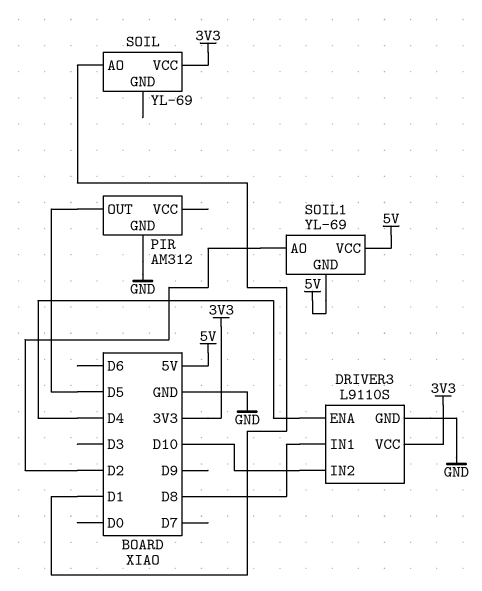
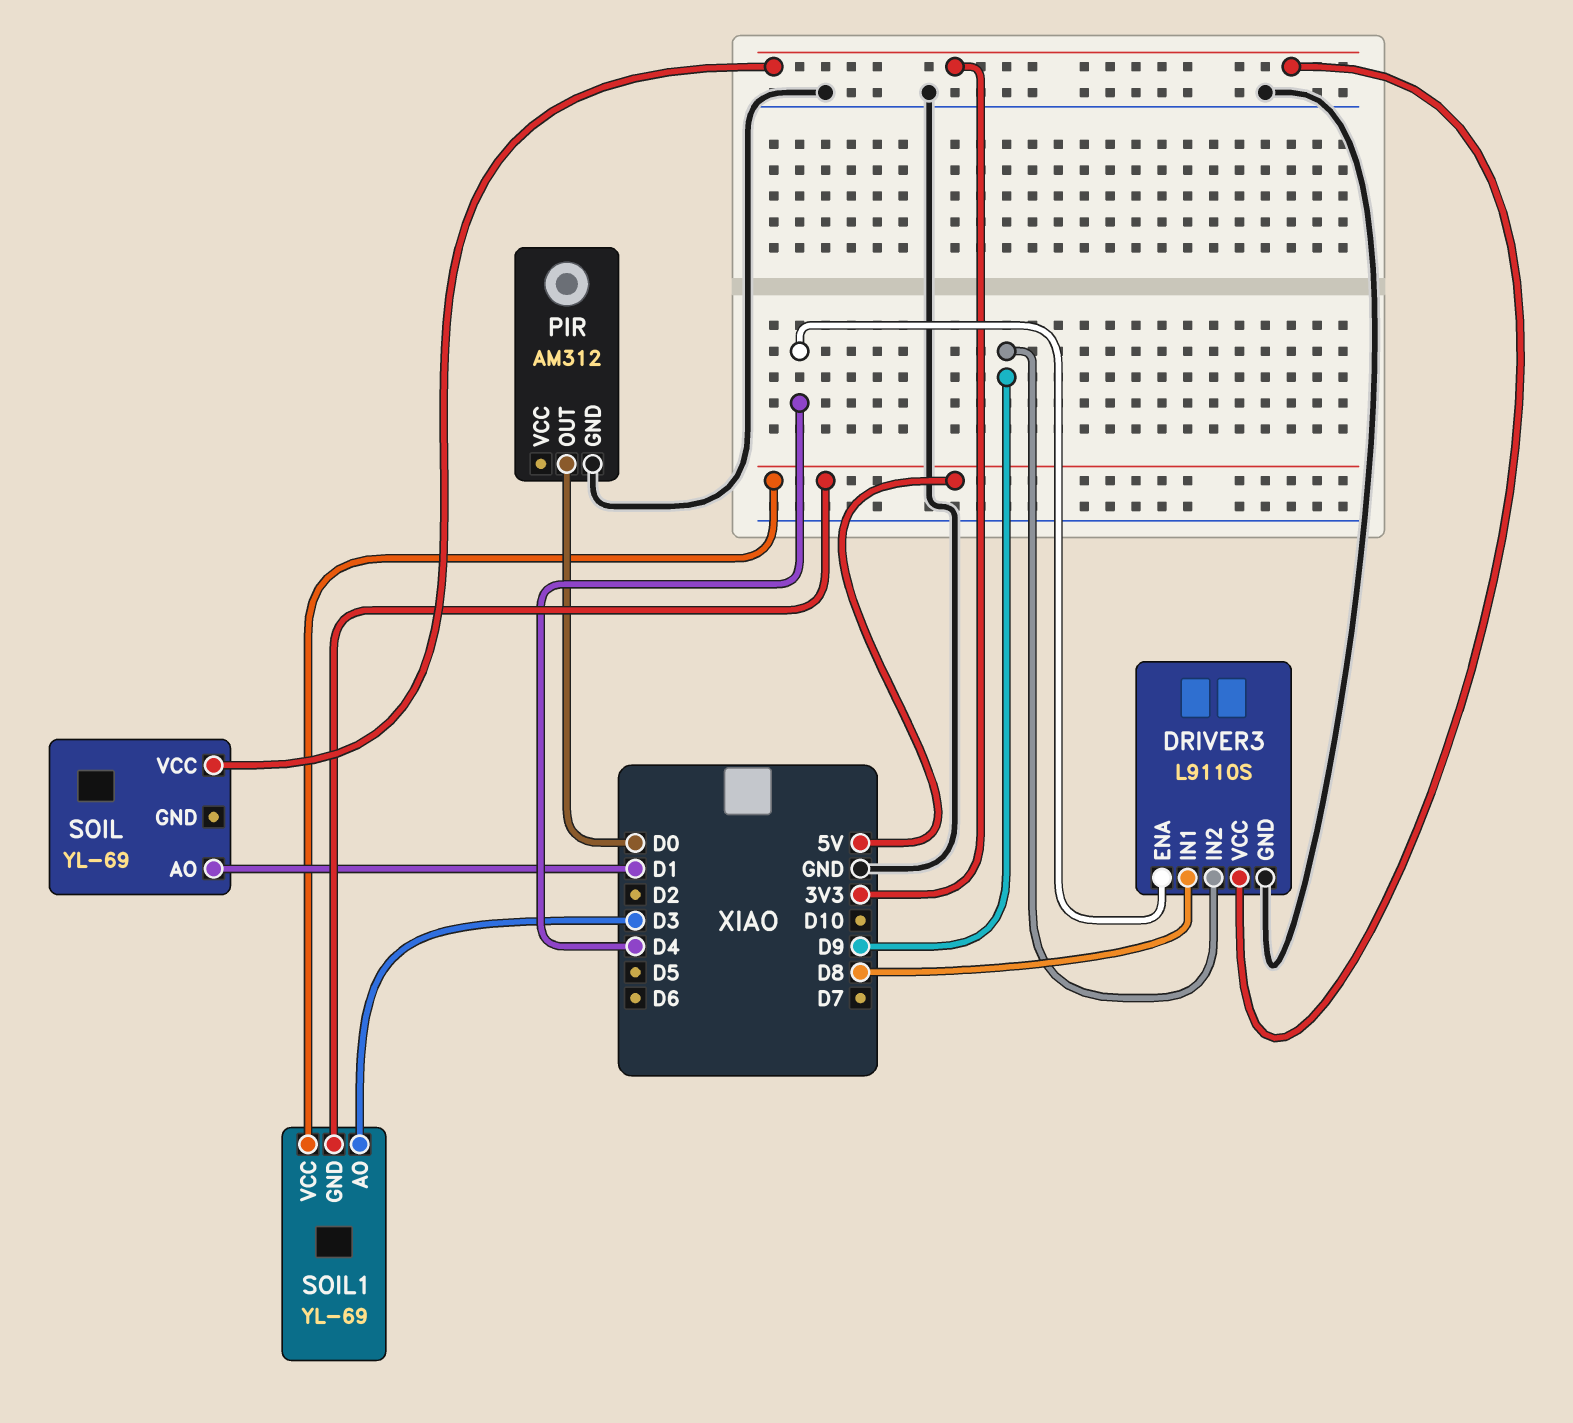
DRIVER3 pin IN2: D10 -> D9
PIR pin OUT: D5 -> D0
SOIL1 pin AO: D2 -> D3

